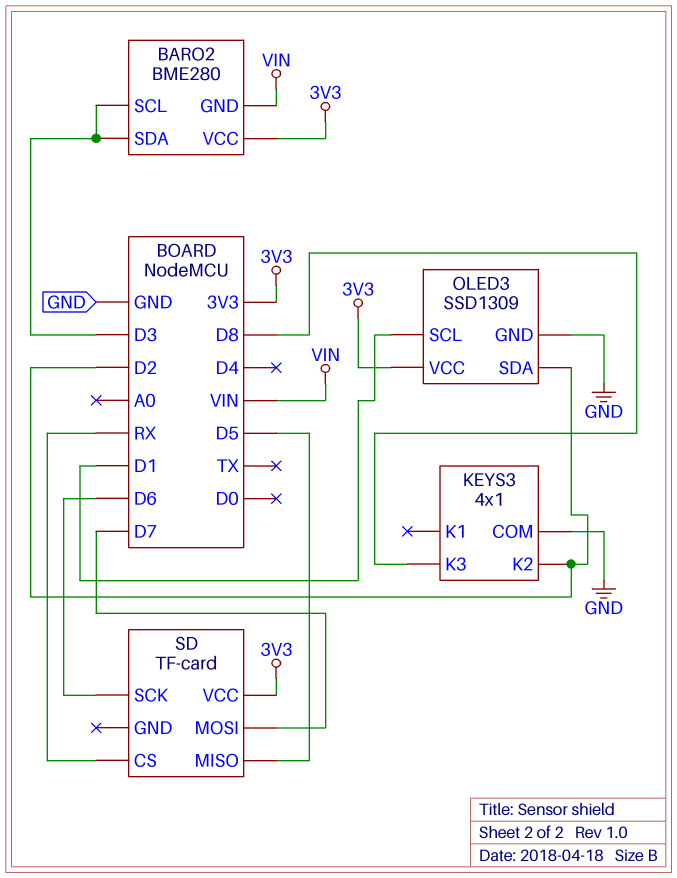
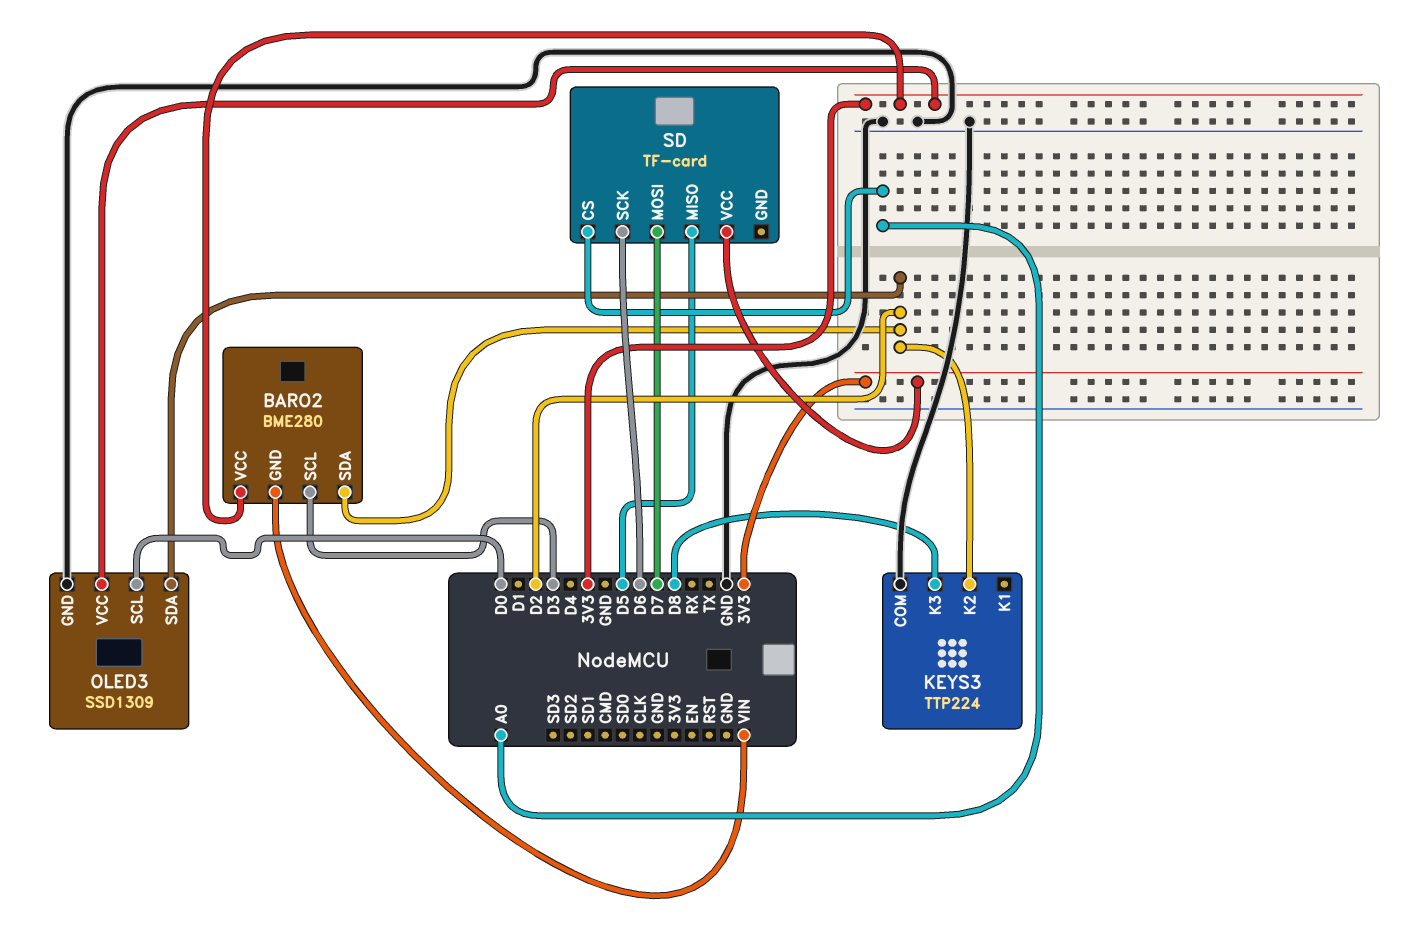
BARO2 pin SDA: D3 -> D2
KEYS3: 4x1 -> TTP224
OLED3 pin SCL: D1 -> D0
SD pin CS: RX -> A0

